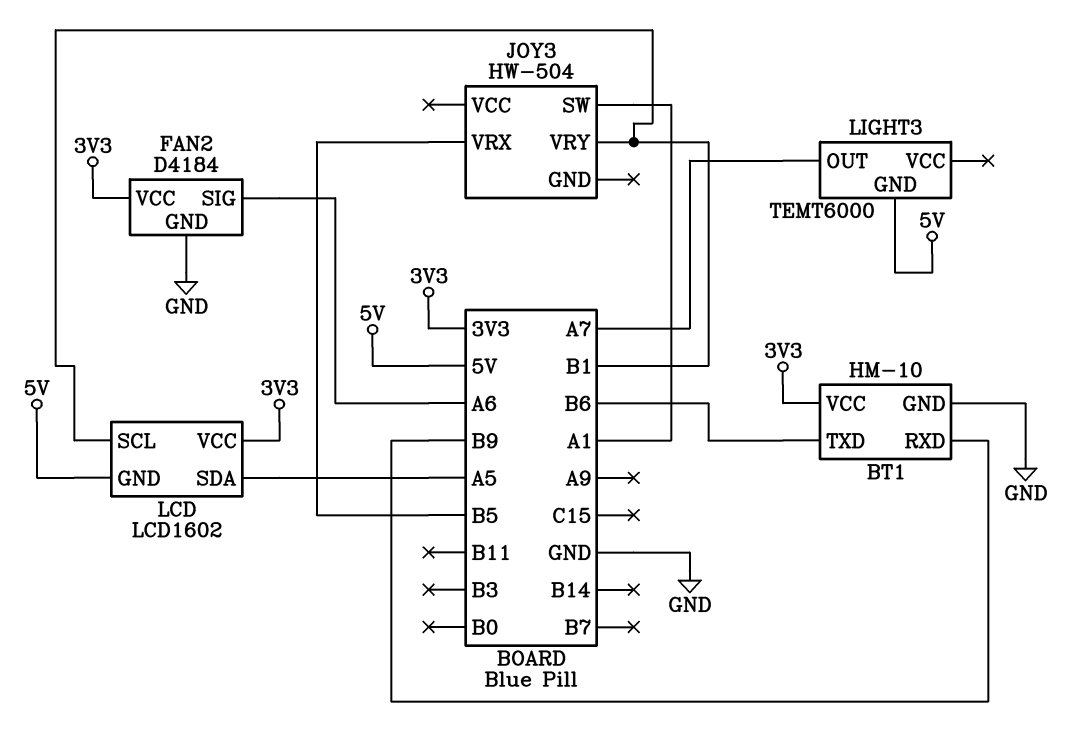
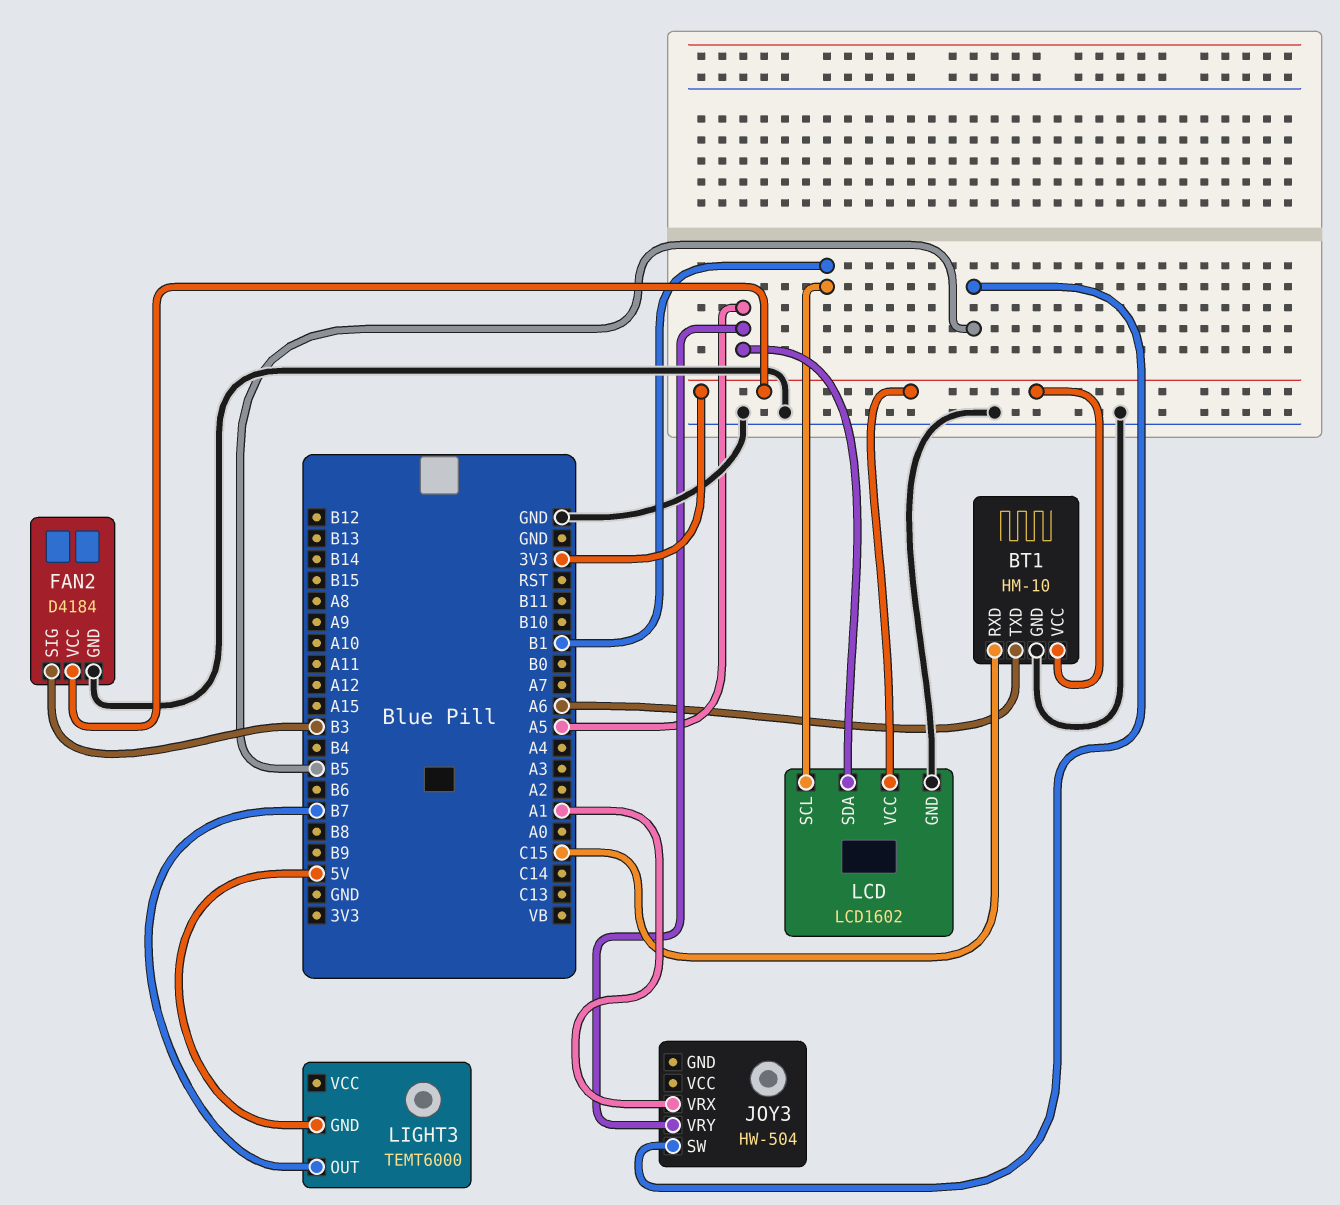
BT1 pin RXD: B9 -> C15
BT1 pin TXD: B6 -> A6
FAN2 pin SIG: A6 -> B3
JOY3 pin SW: A1 -> B5
JOY3 pin VRX: B5 -> A1
JOY3 pin VRY: B1 -> A5
LCD pin GND: 5V -> GND
LIGHT3 pin OUT: A7 -> B7

